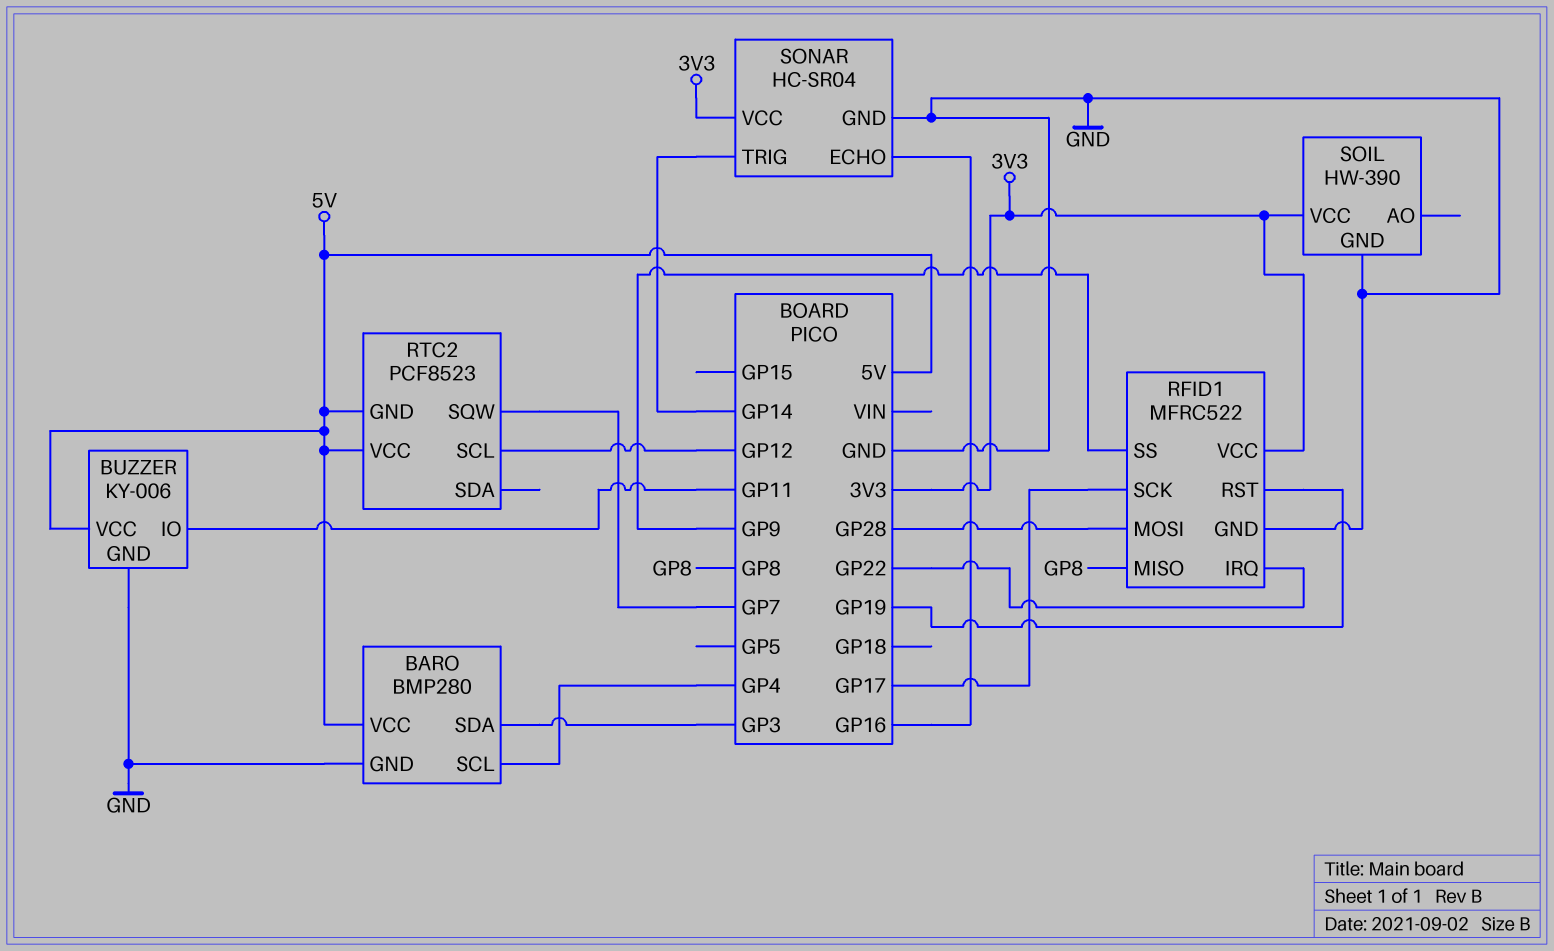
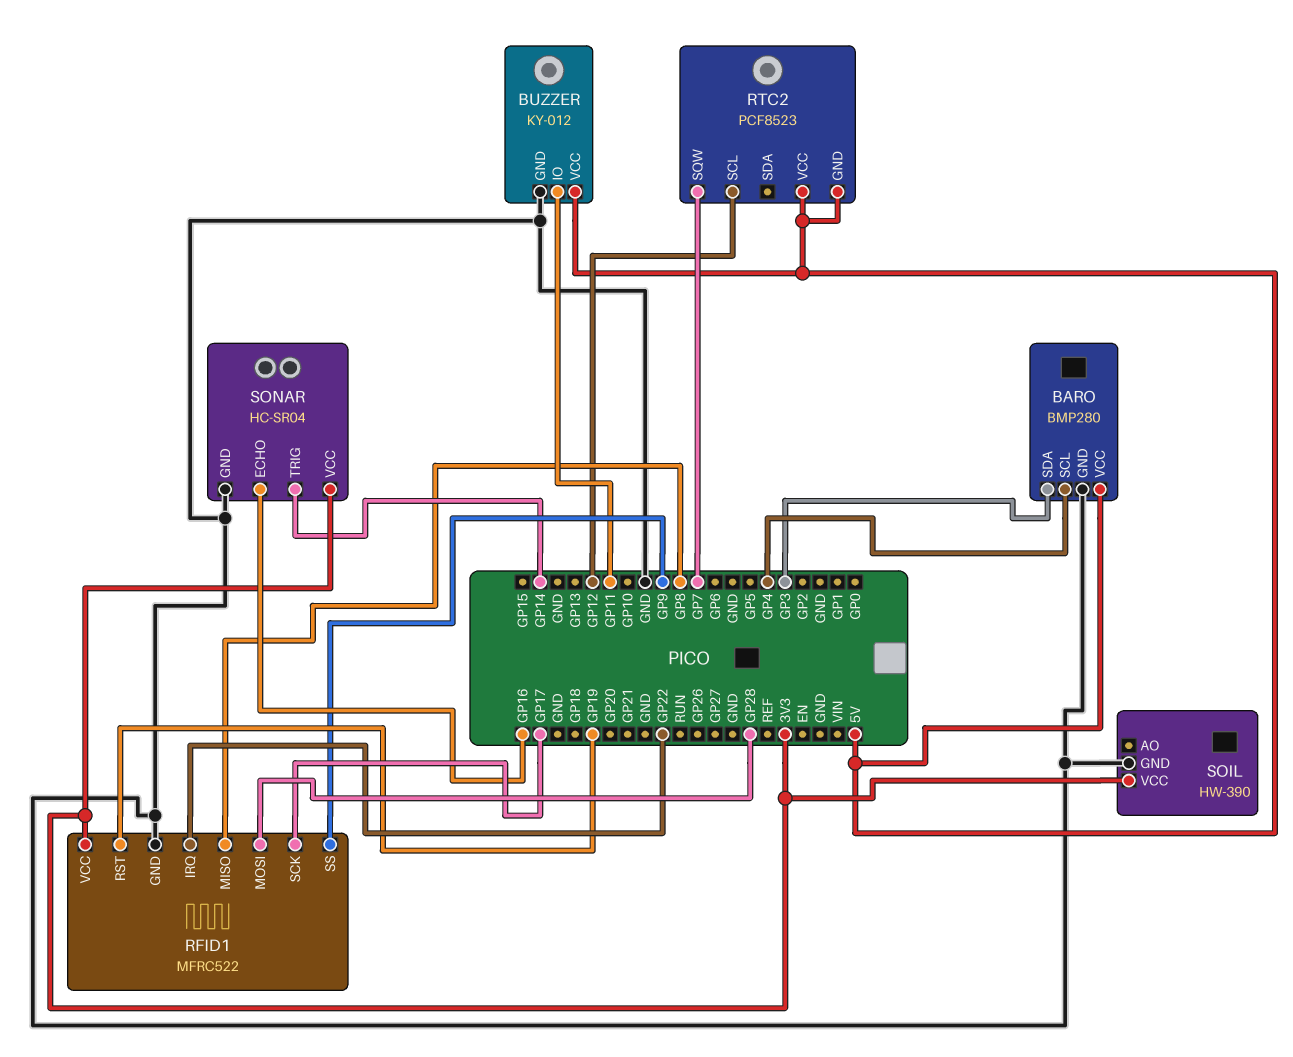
BUZZER: KY-006 -> KY-012

